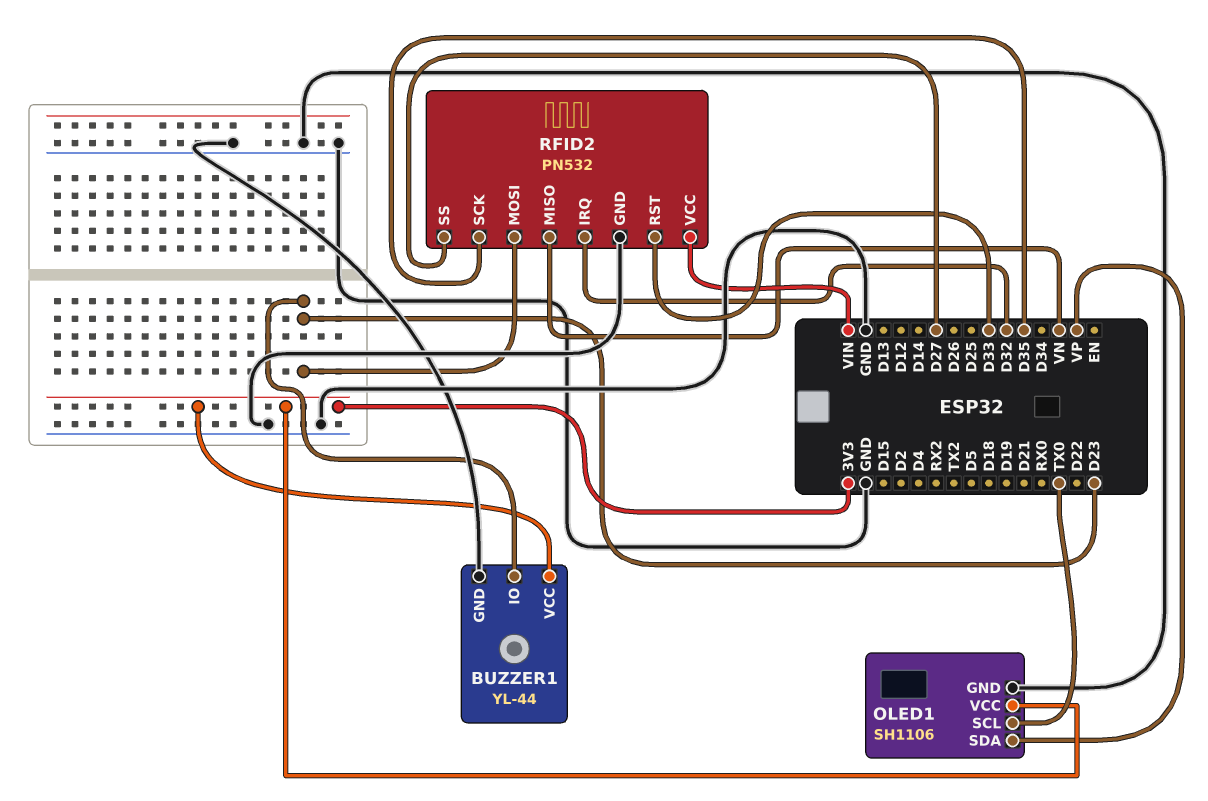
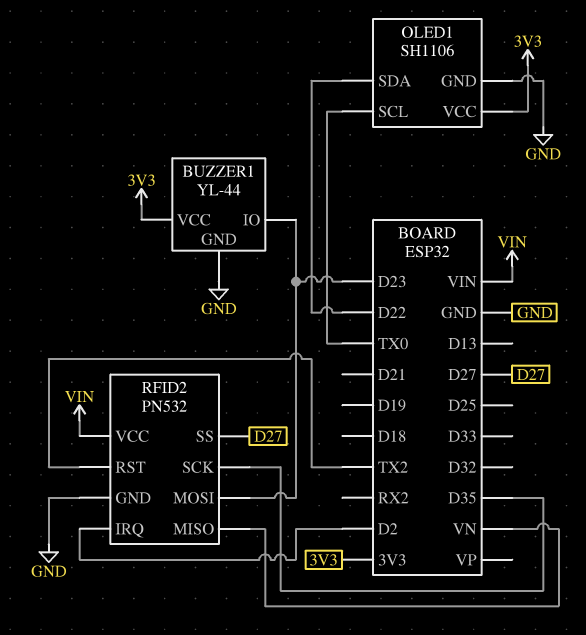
OLED1 pin SDA: VP -> D22
RFID2 pin IRQ: D32 -> D2
RFID2 pin RST: D33 -> TX2

